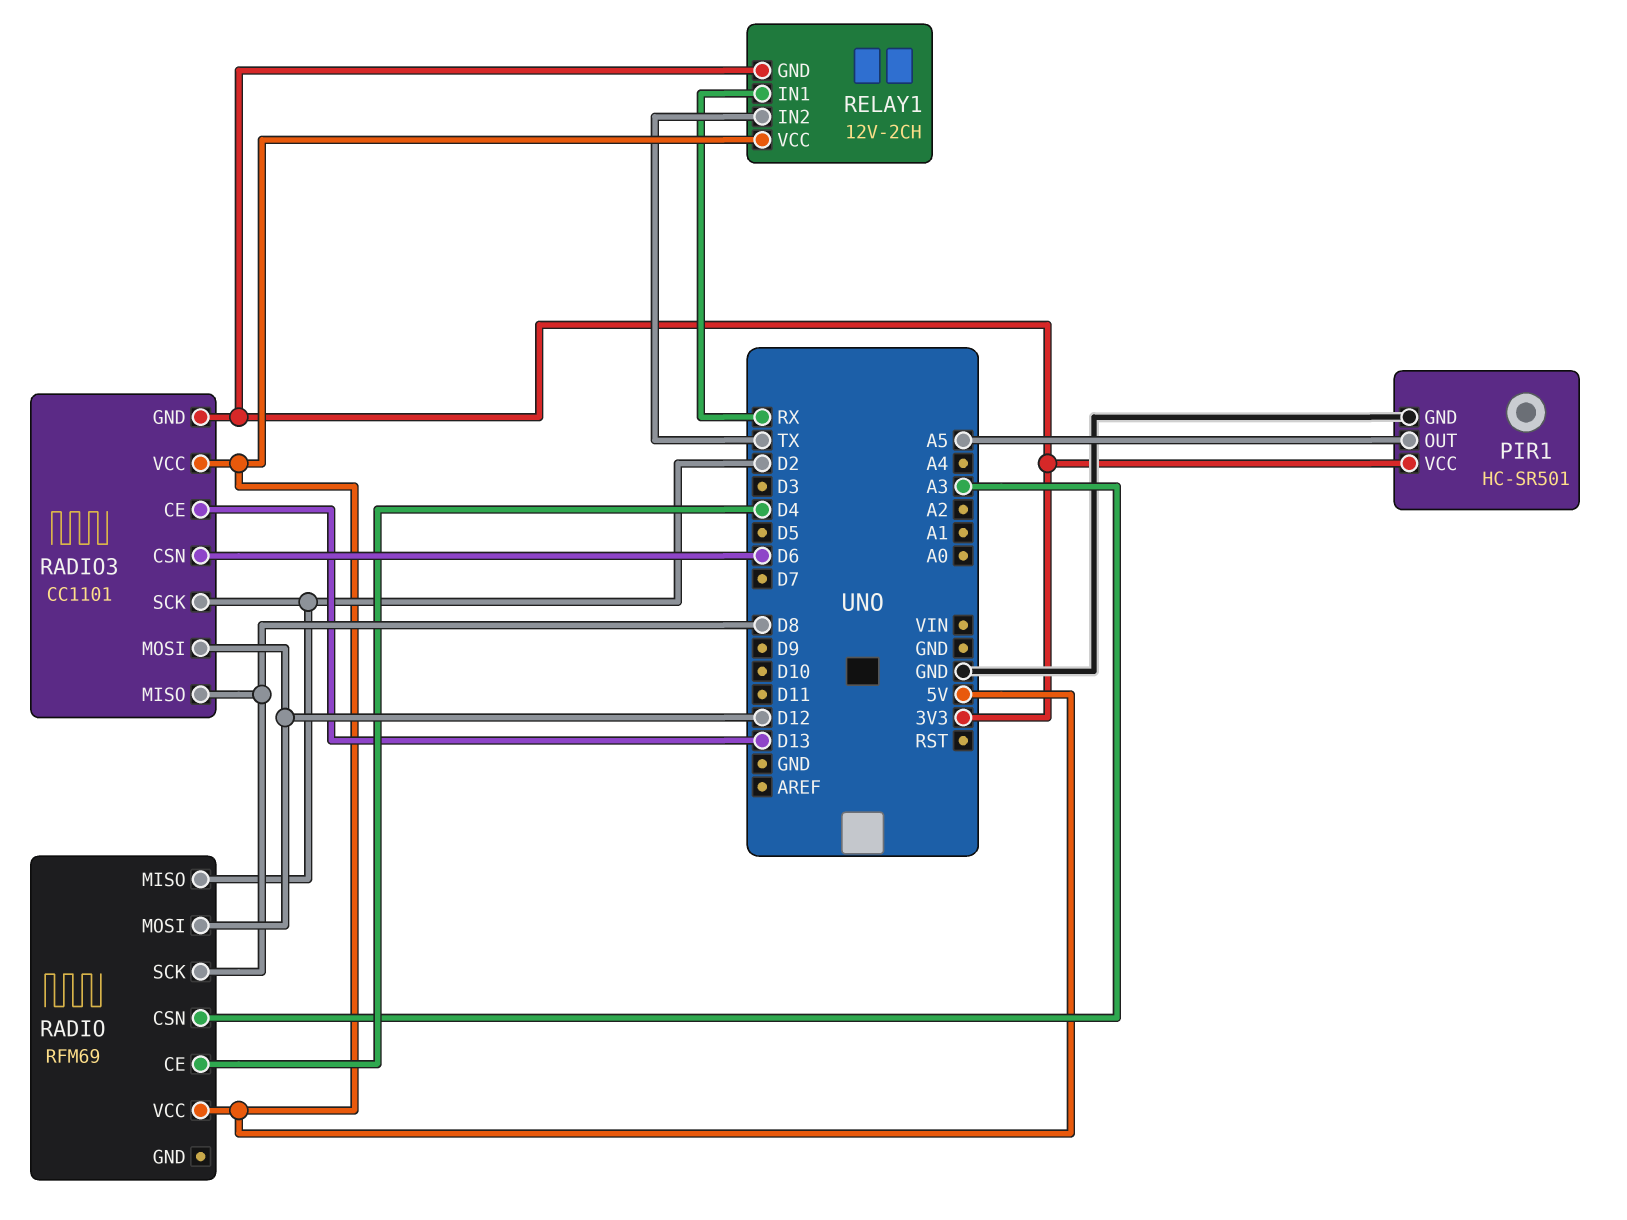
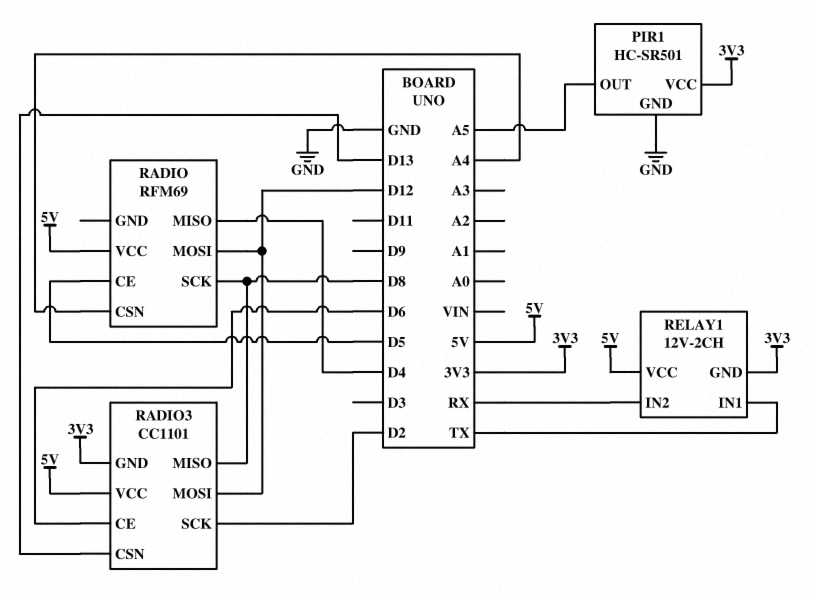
RADIO pin CE: D4 -> D5
RADIO pin CSN: A3 -> A4
RADIO pin MISO: D2 -> D4
RADIO3 pin CE: D13 -> D6
RADIO3 pin CSN: D6 -> D13
RELAY1 pin IN1: RX -> TX
RELAY1 pin IN2: TX -> RX

